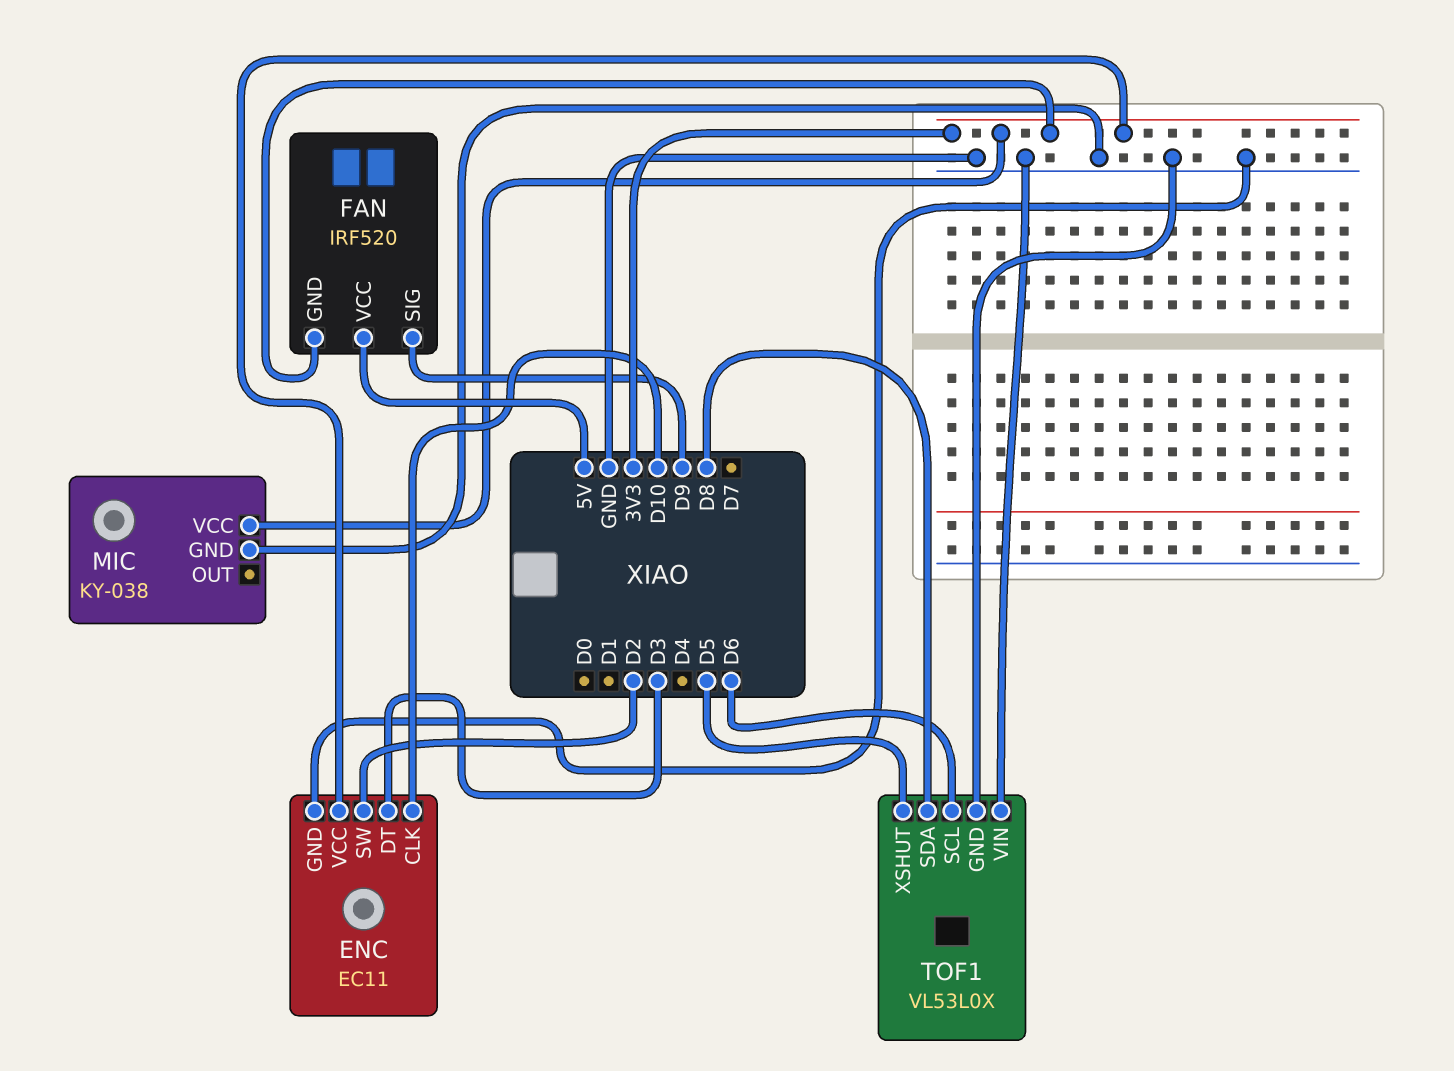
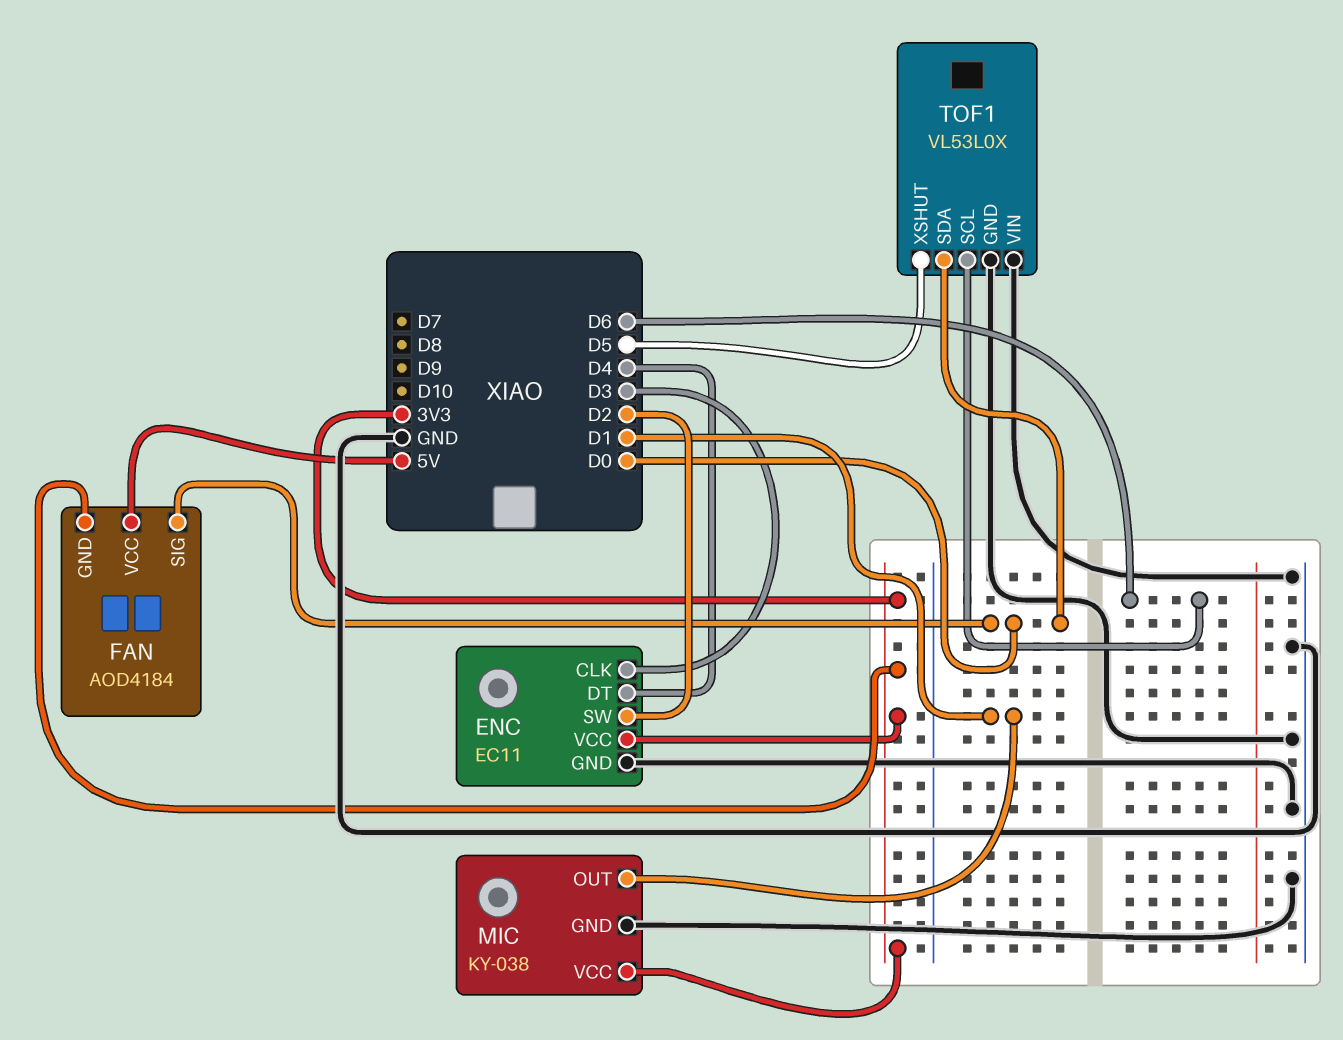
ENC pin CLK: D10 -> D3
ENC pin DT: D3 -> D4
FAN: IRF520 -> AOD4184
FAN pin SIG: D9 -> D0
MIC pin OUT: none -> D1
TOF1 pin SDA: D8 -> D0

